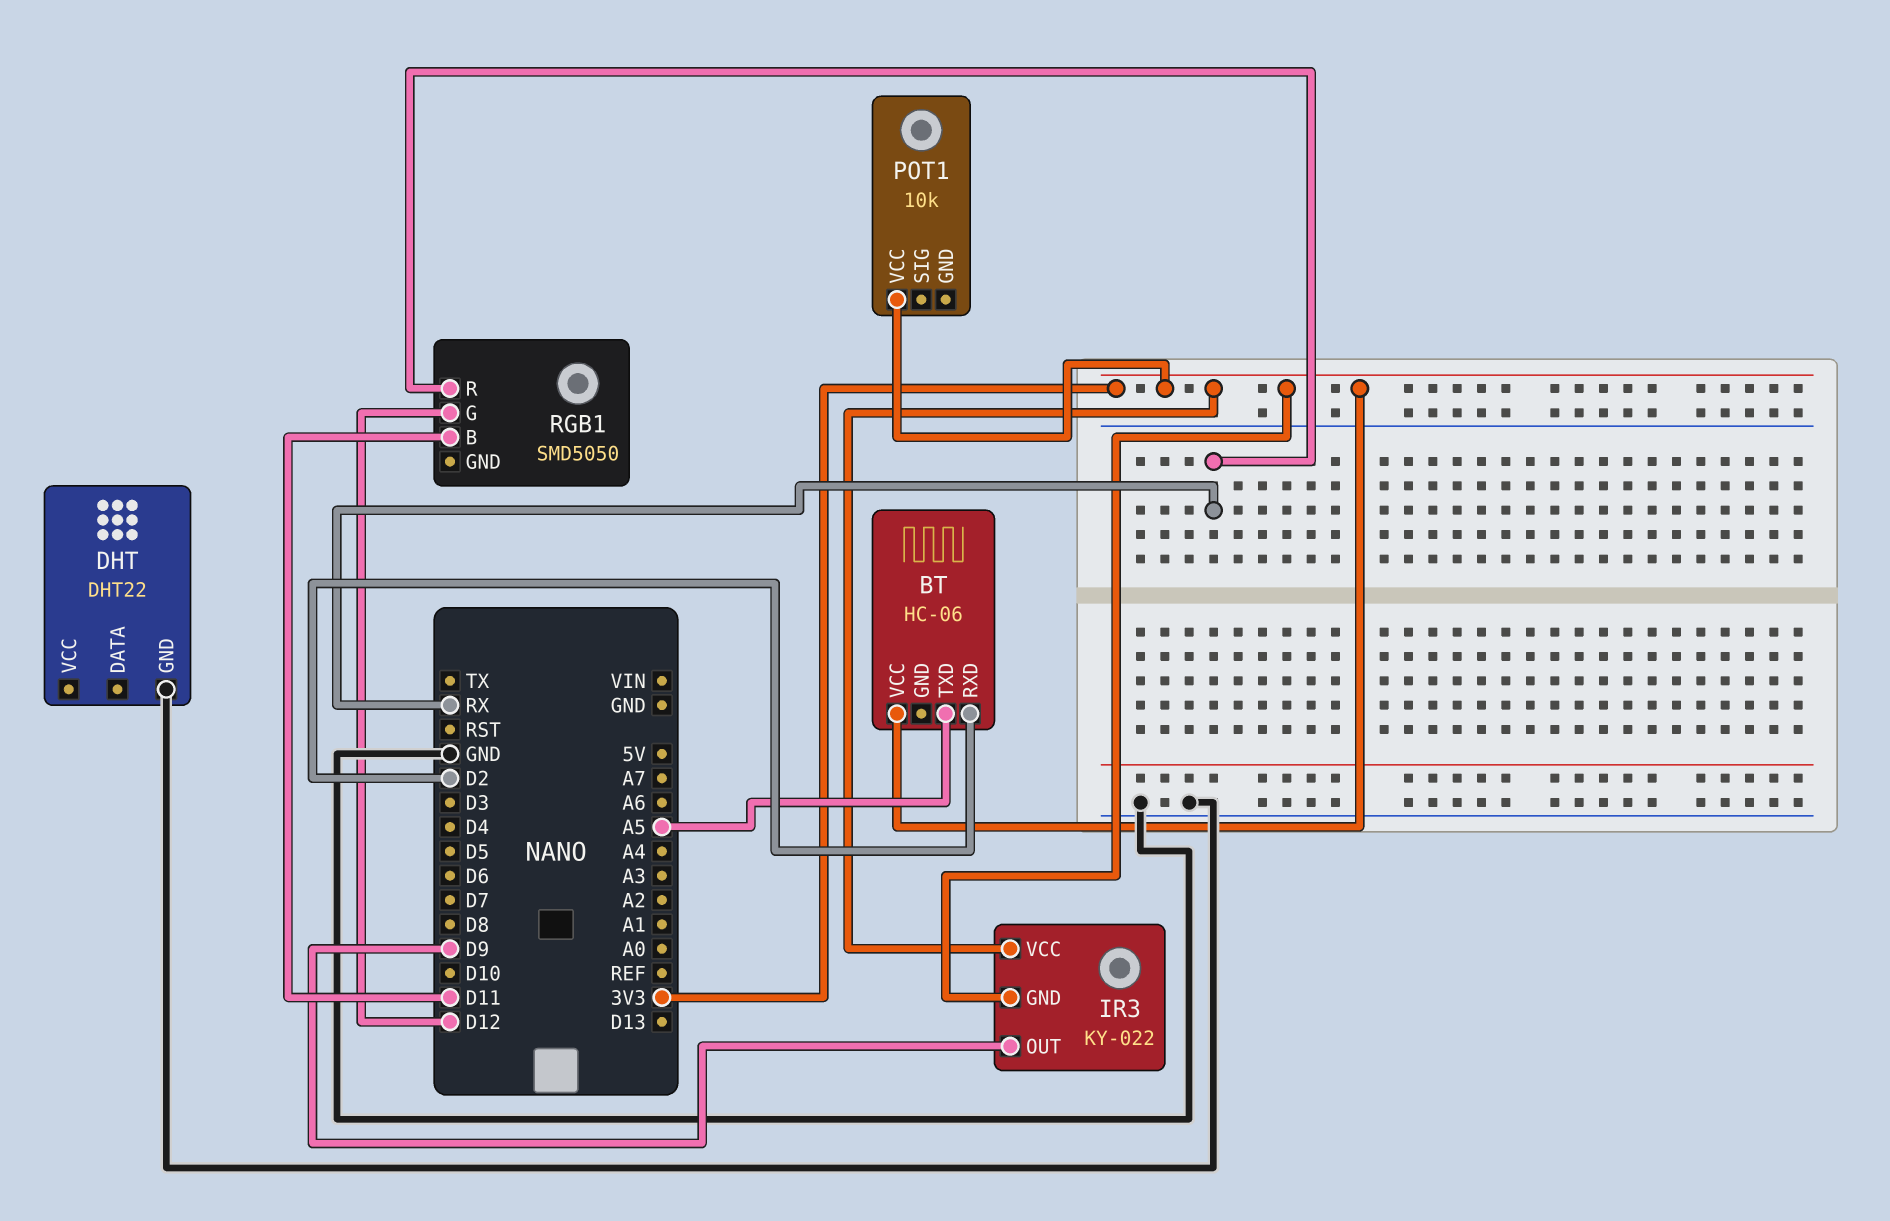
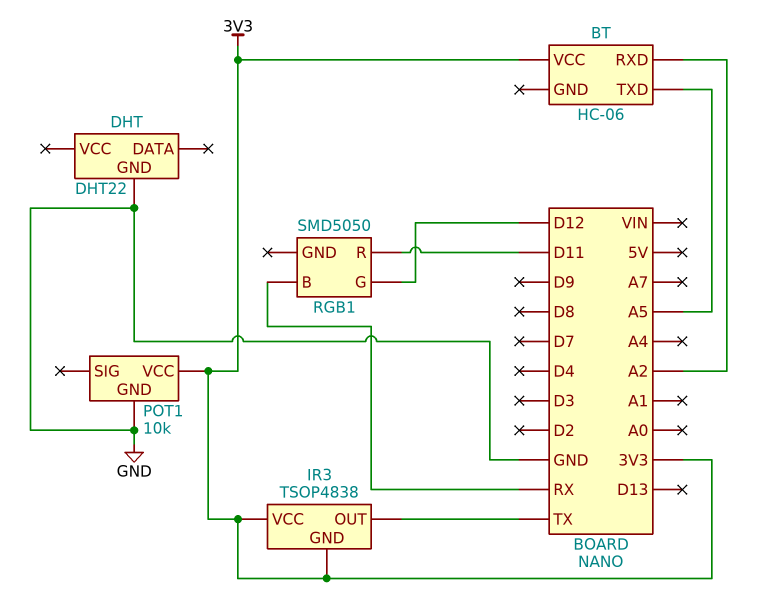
BT pin RXD: D2 -> A2
IR3: KY-022 -> TSOP4838
IR3 pin OUT: D9 -> TX
POT1 pin GND: none -> GND
RGB1 pin B: D11 -> RX
RGB1 pin R: RX -> D11

